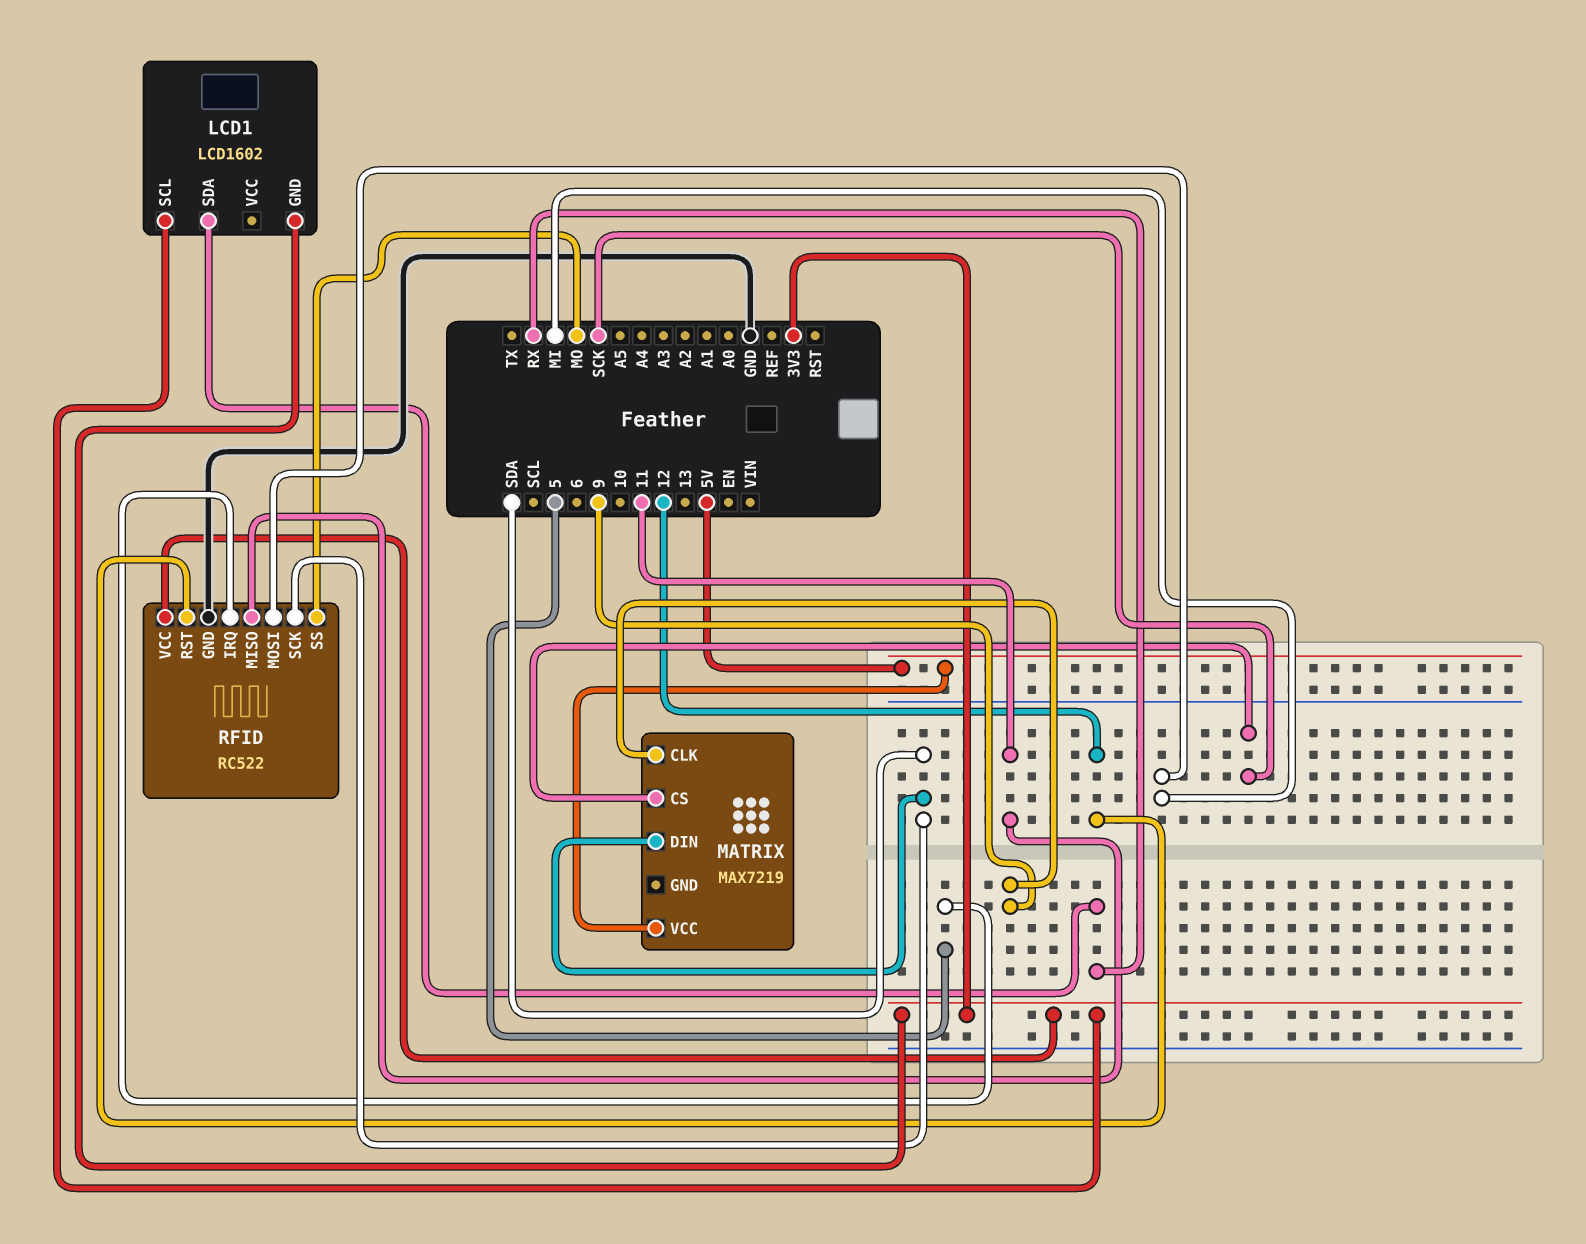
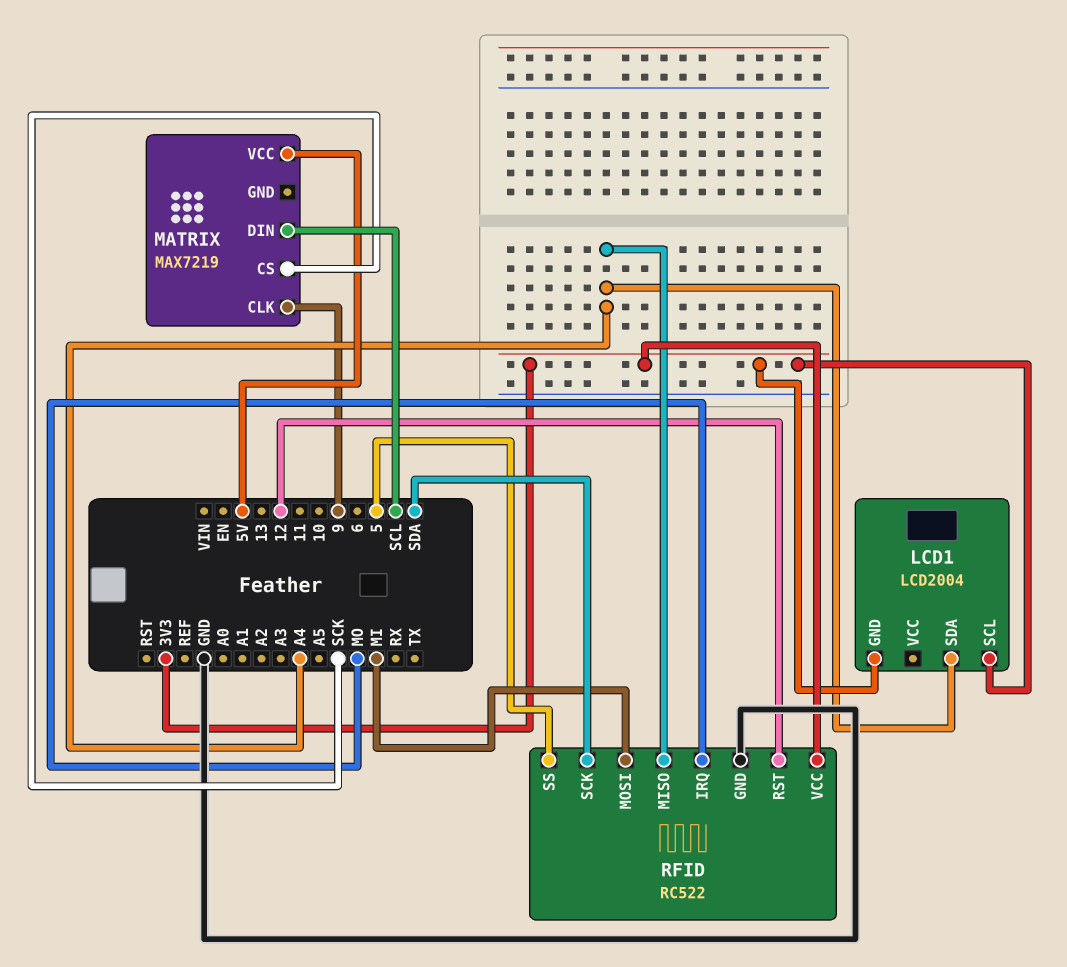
LCD1: LCD1602 -> LCD2004
LCD1 pin SDA: RX -> A4
MATRIX pin DIN: SDA -> SCL
RFID pin IRQ: 5 -> MO
RFID pin MISO: 11 -> A4
RFID pin SS: MO -> 5

